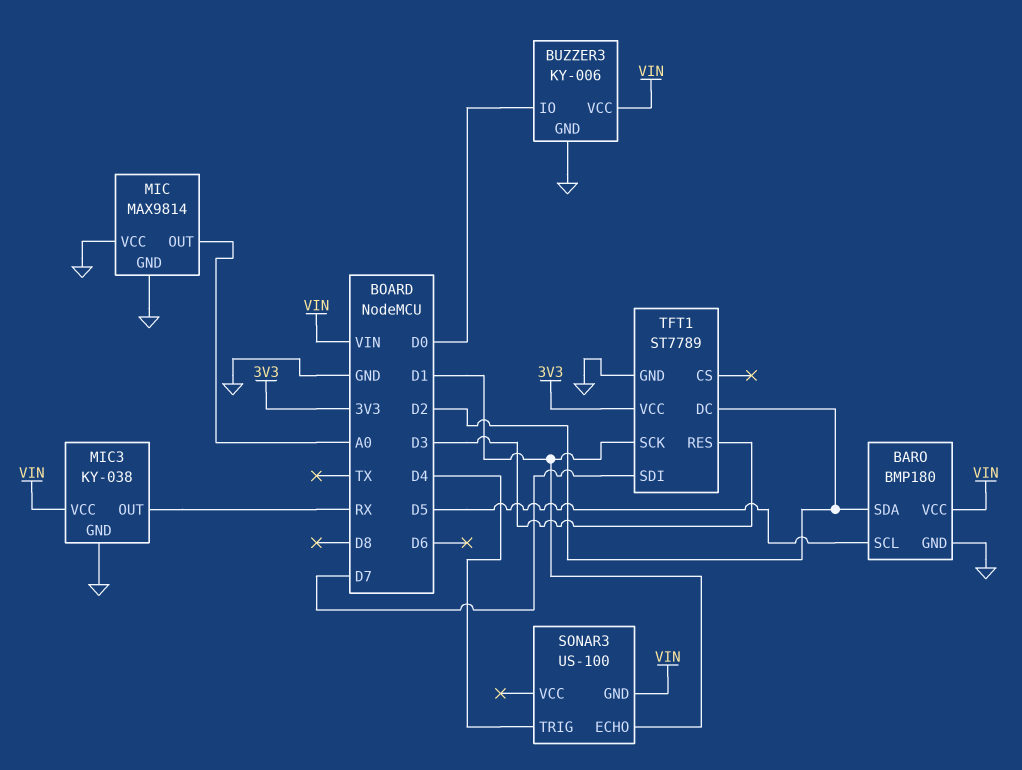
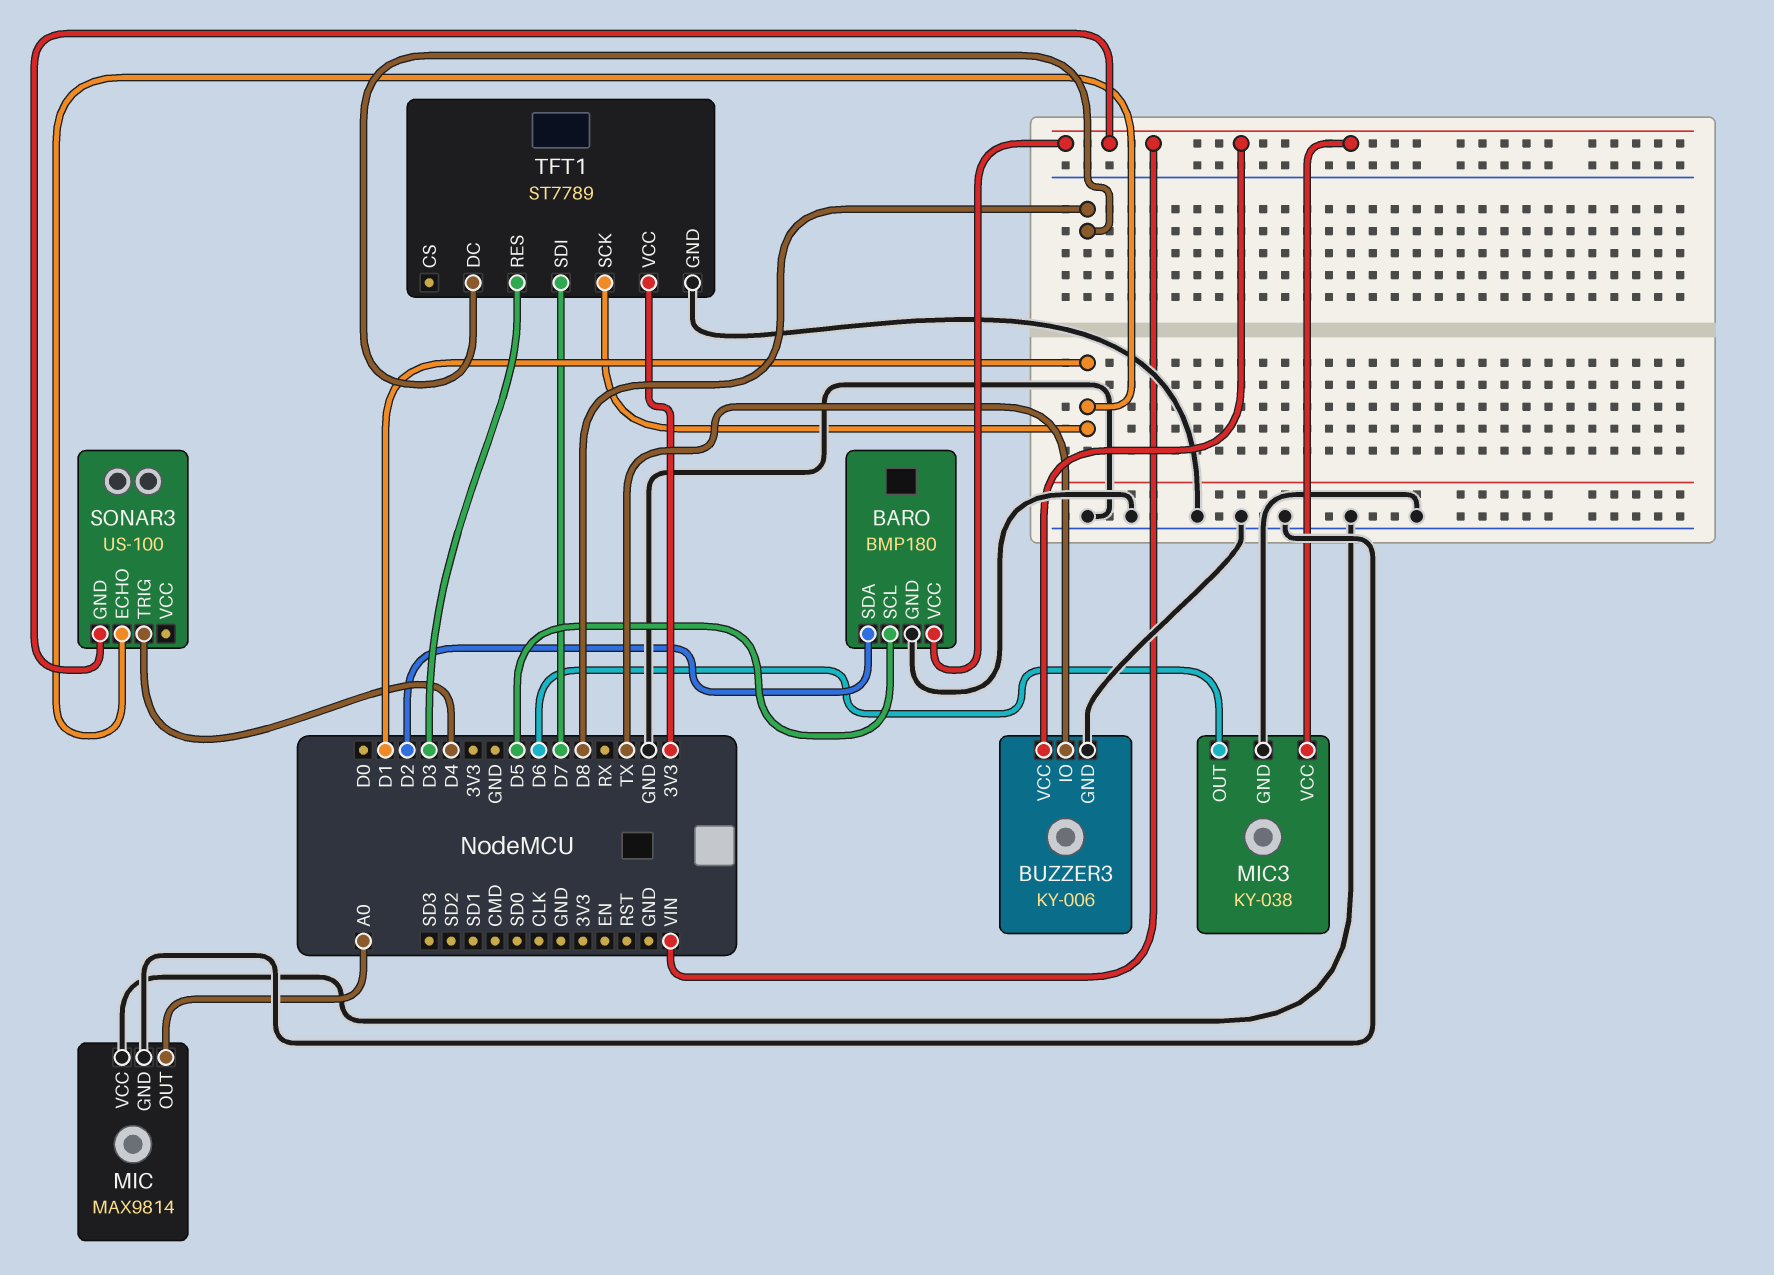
BUZZER3 pin IO: D0 -> TX
MIC3 pin OUT: RX -> D6
TFT1 pin DC: D2 -> D8

